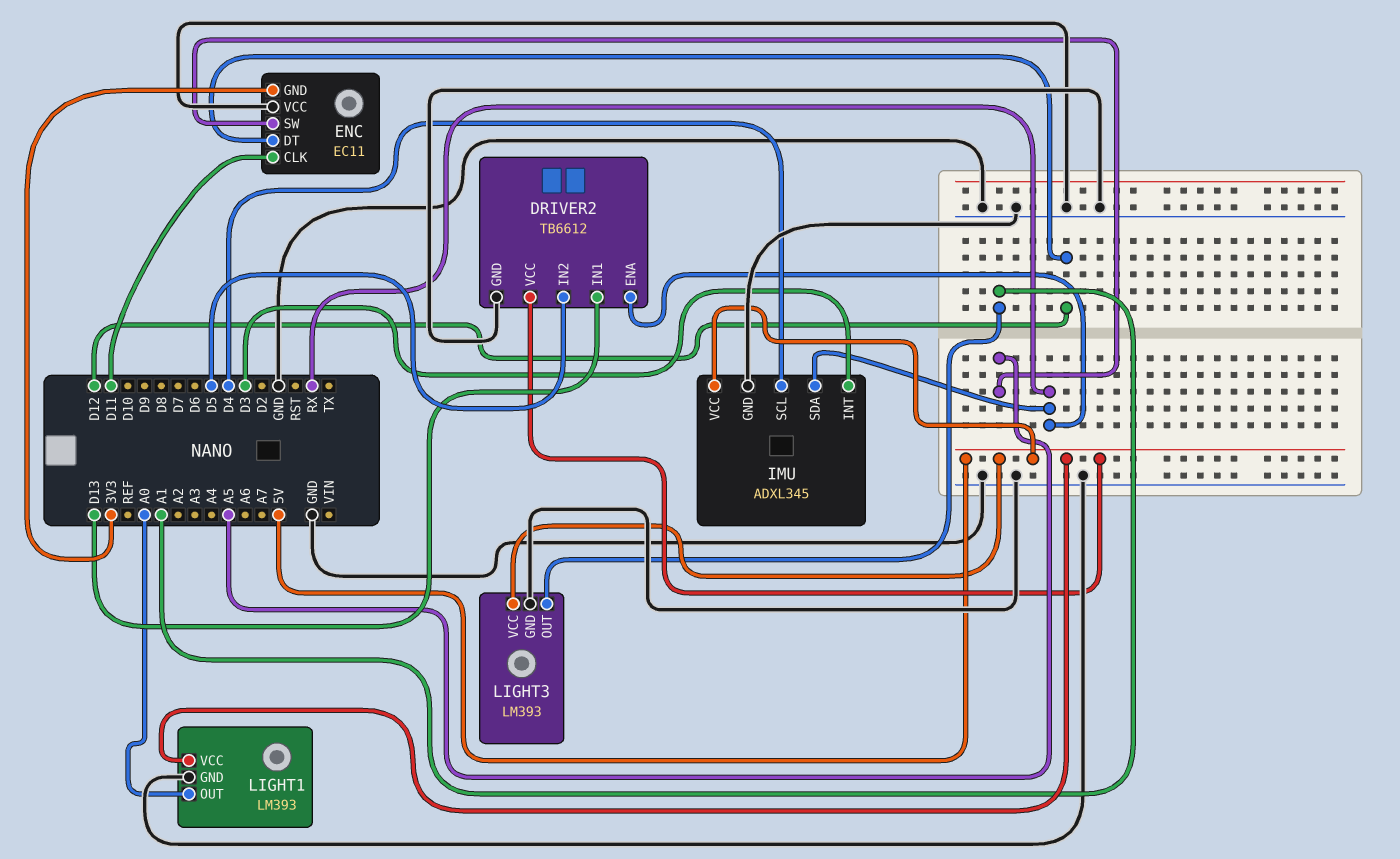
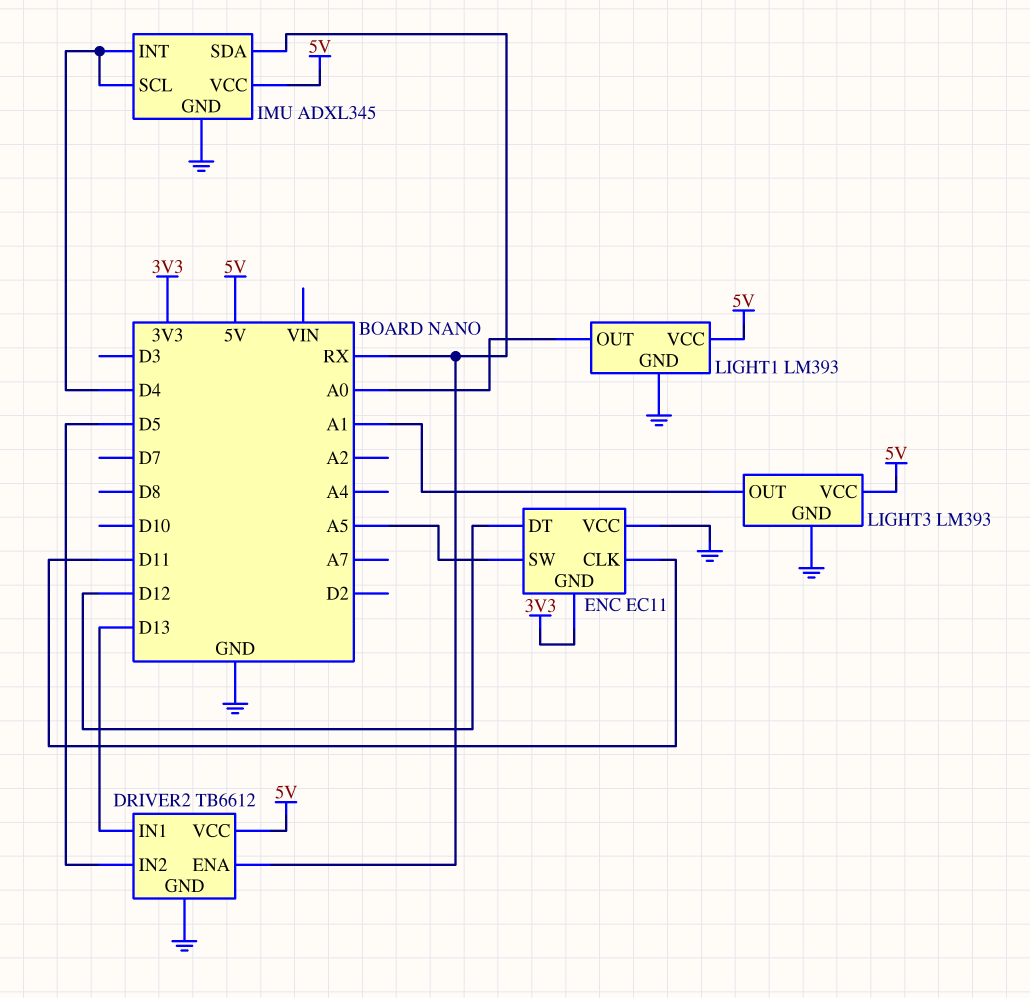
IMU pin INT: D3 -> D4

